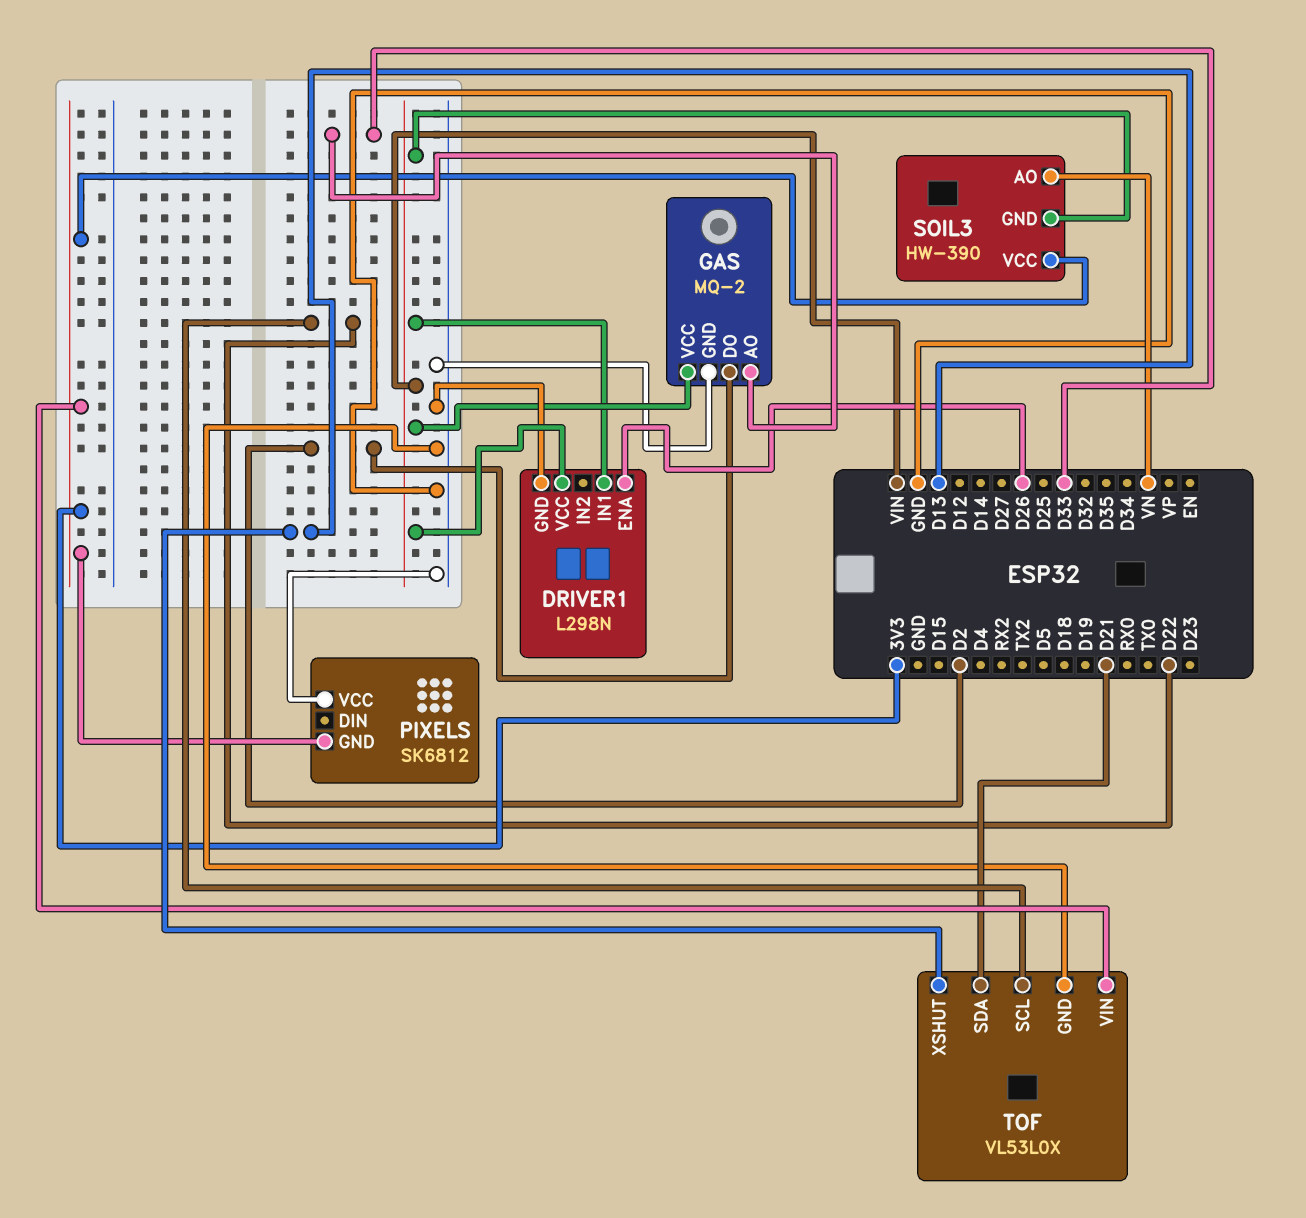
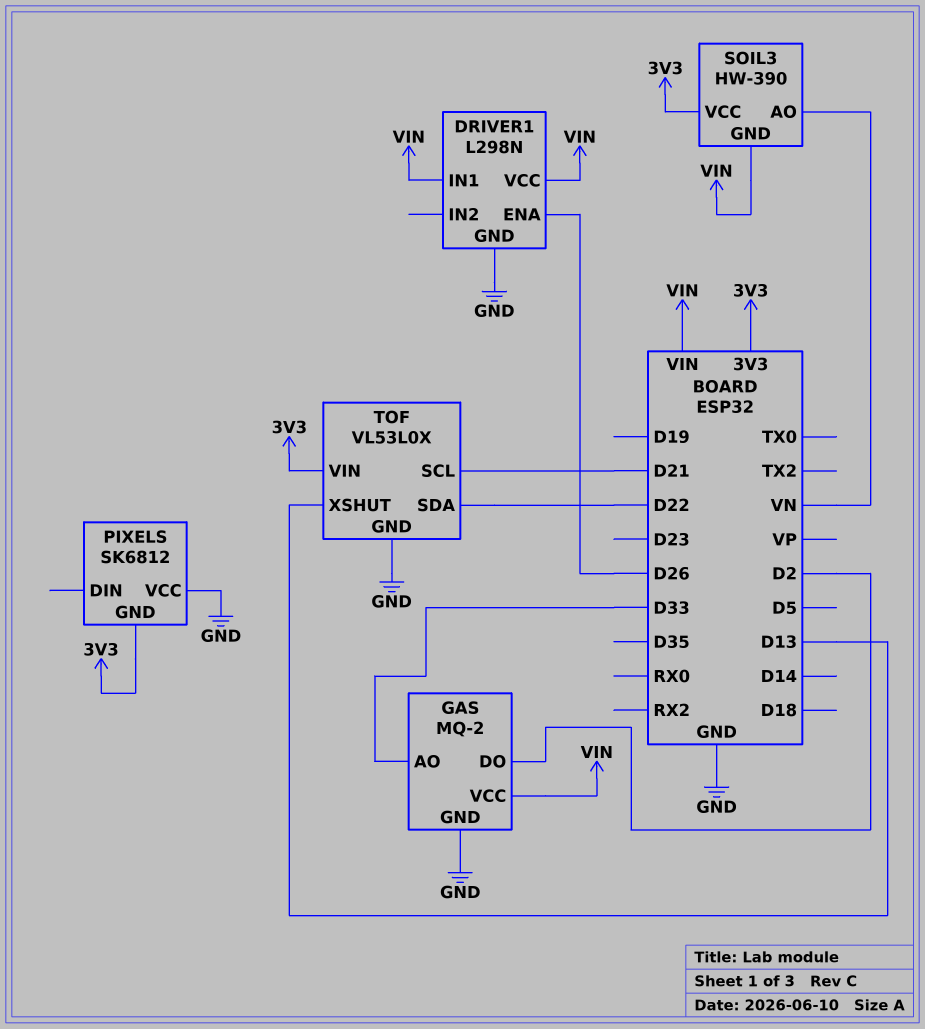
TOF pin SCL: D22 -> D21
TOF pin SDA: D21 -> D22

